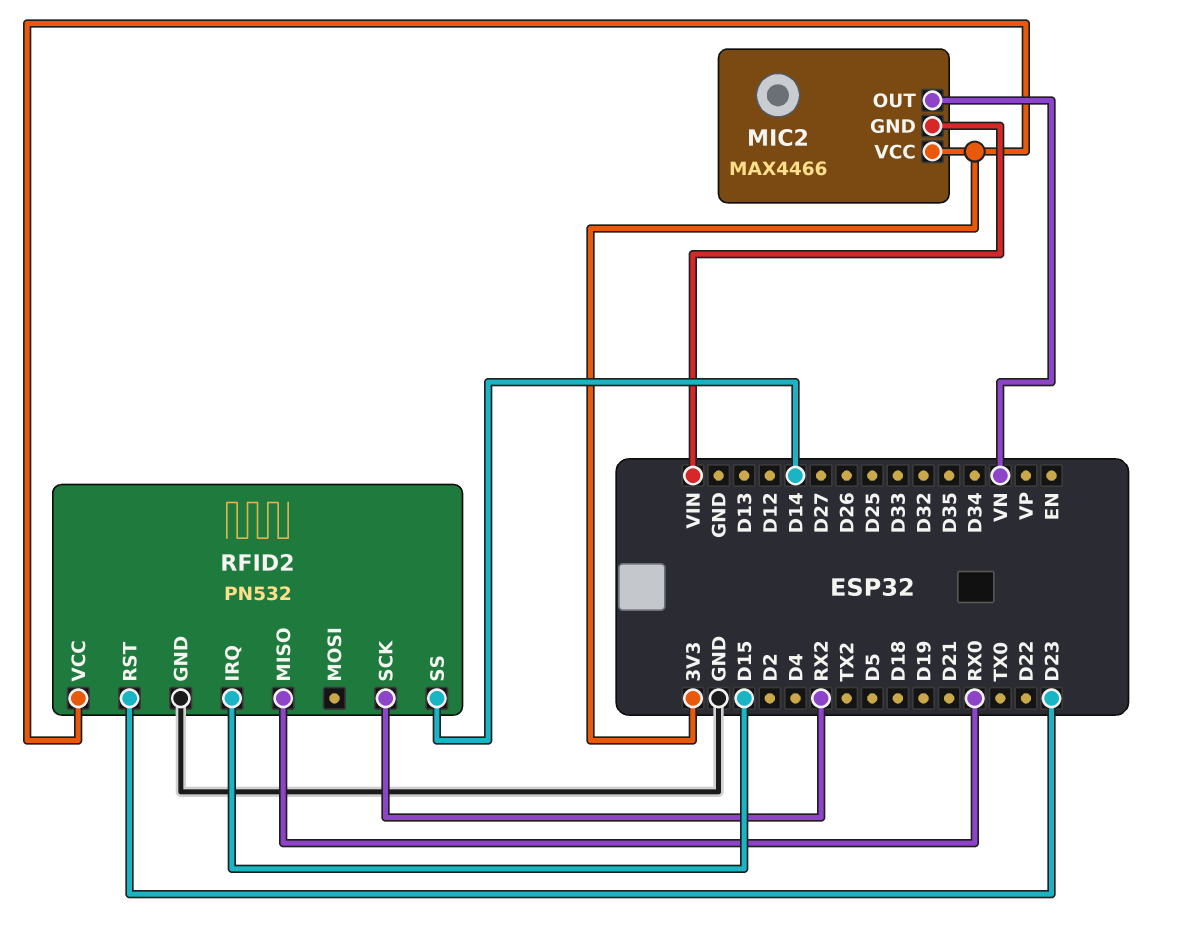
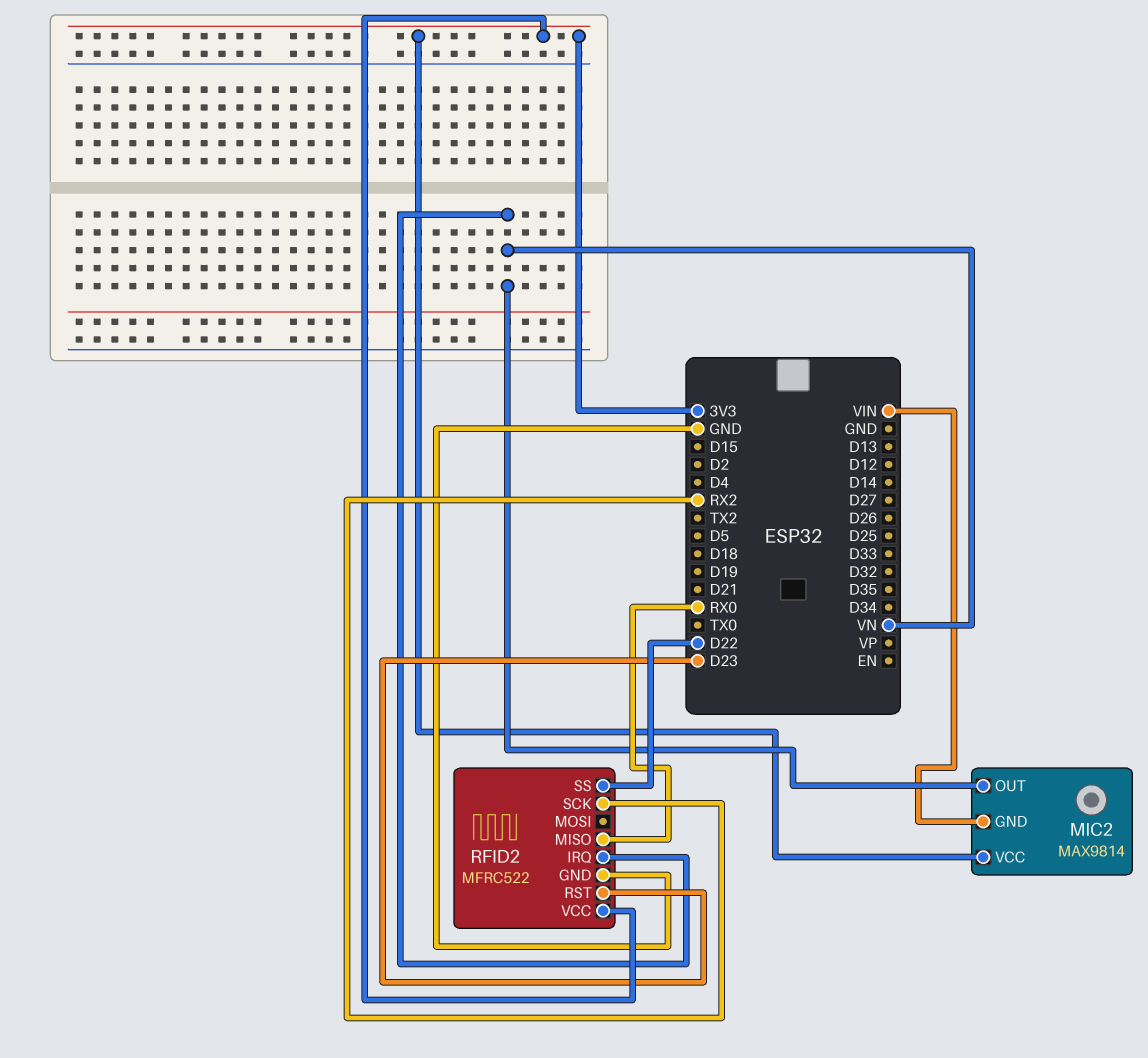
MIC2: MAX4466 -> MAX9814
RFID2: PN532 -> MFRC522
RFID2 pin IRQ: D15 -> VN
RFID2 pin SS: D14 -> D22

